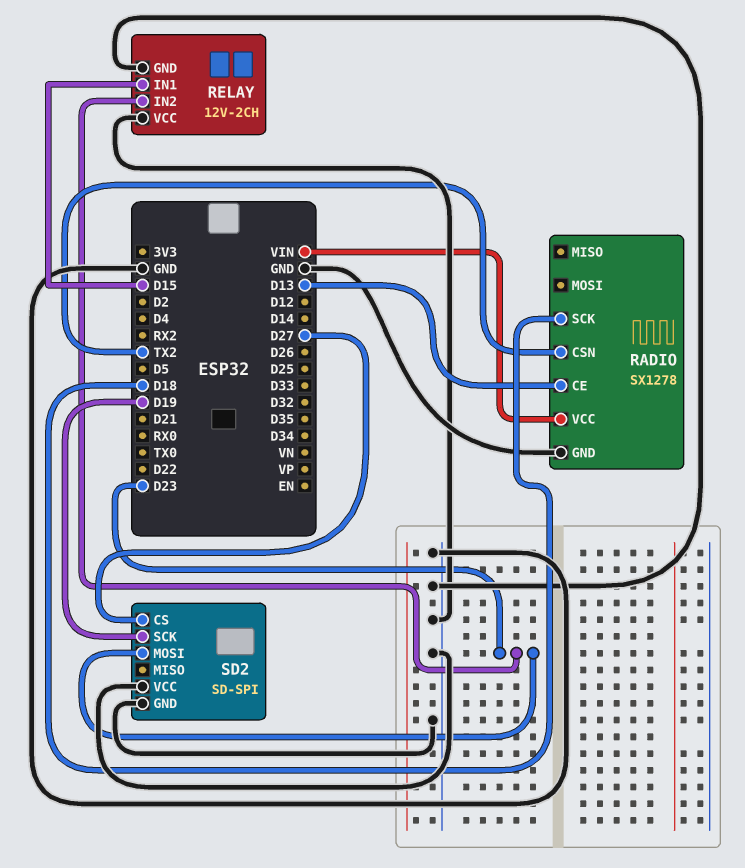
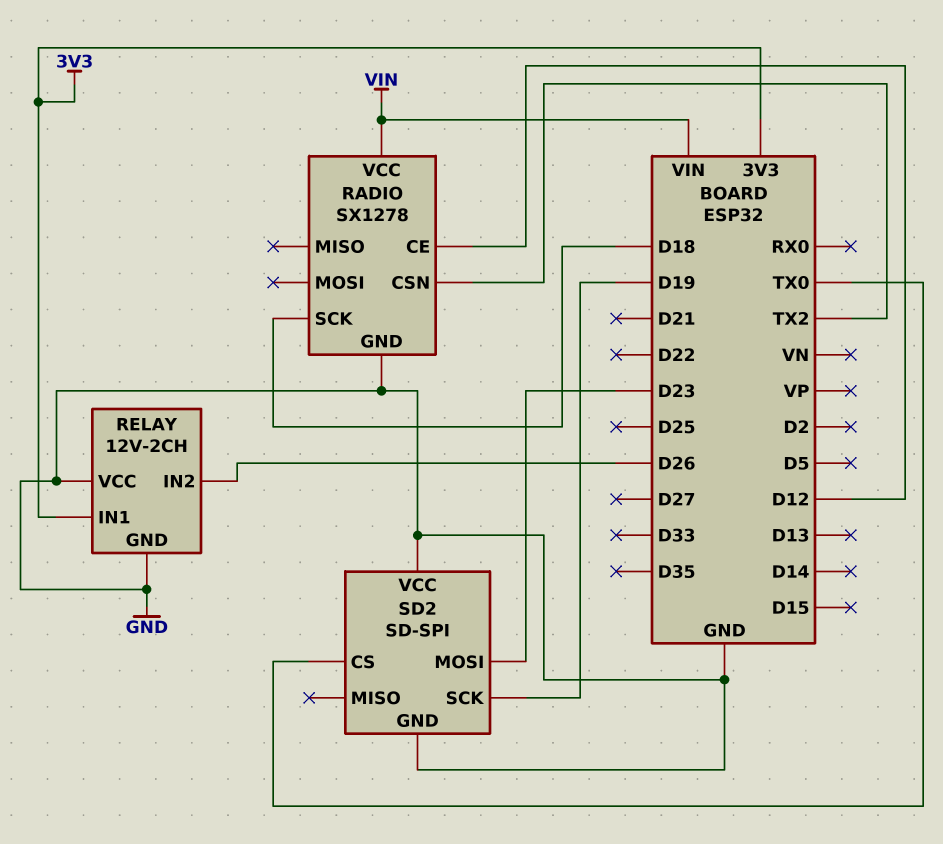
RADIO pin CE: D13 -> D12
RELAY pin IN1: D15 -> 3V3
RELAY pin IN2: D23 -> D26
SD2 pin CS: D27 -> TX0

